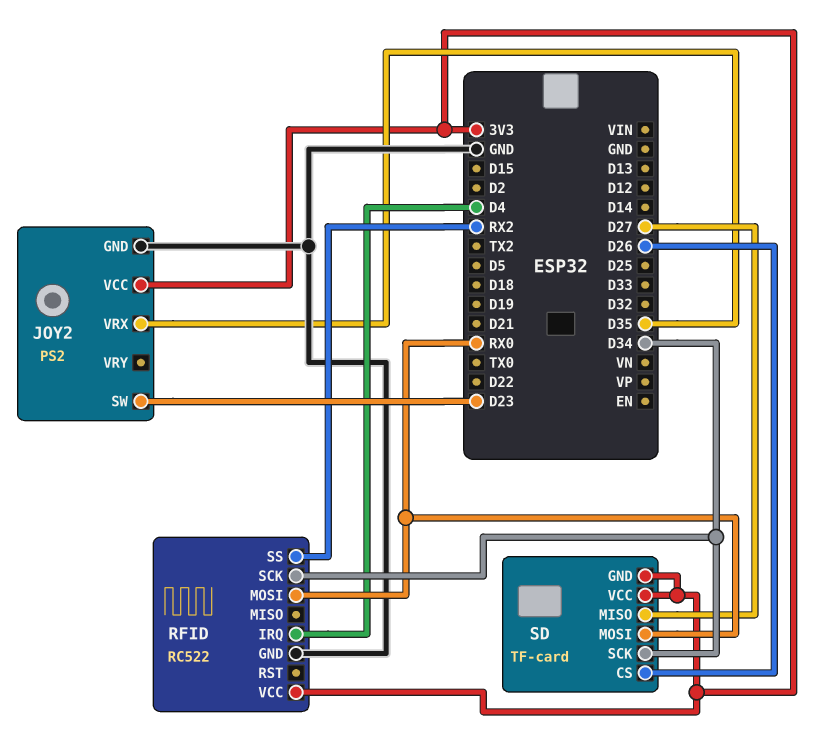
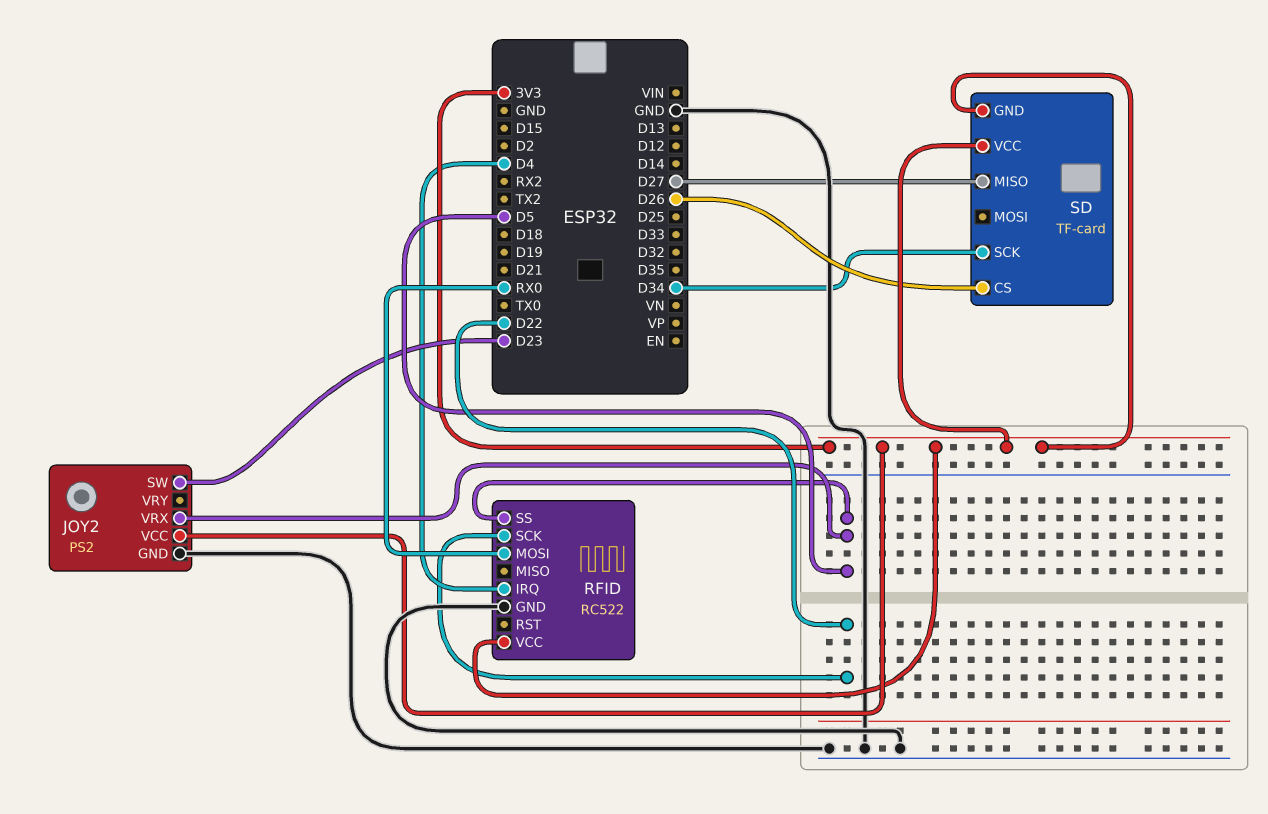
JOY2 pin VRX: D35 -> D5
RFID pin SCK: D34 -> D22
RFID pin SS: RX2 -> D5
SD pin MOSI: RX0 -> none

